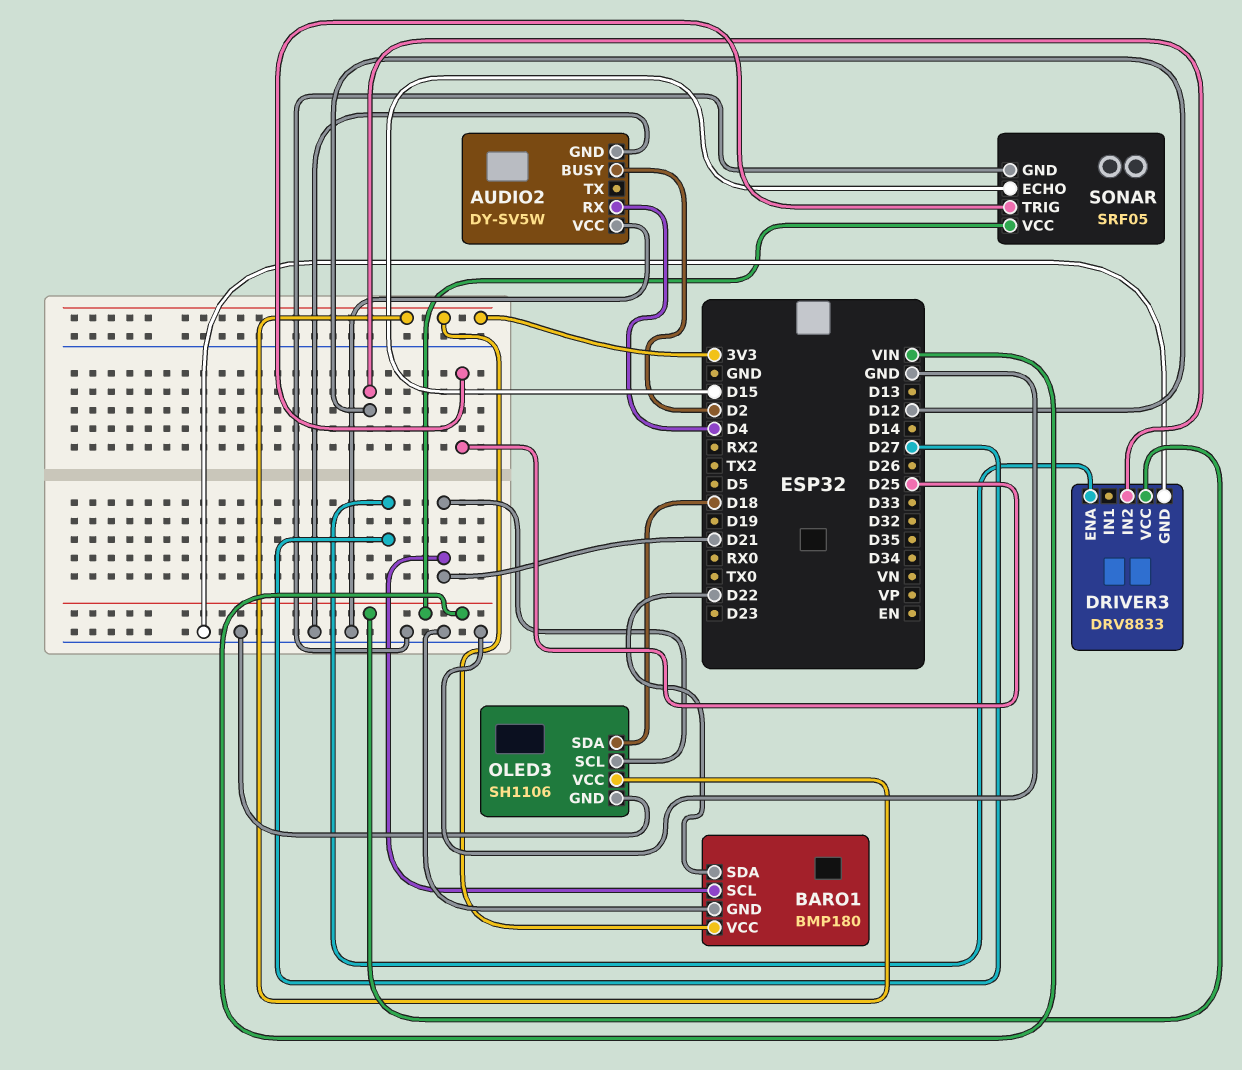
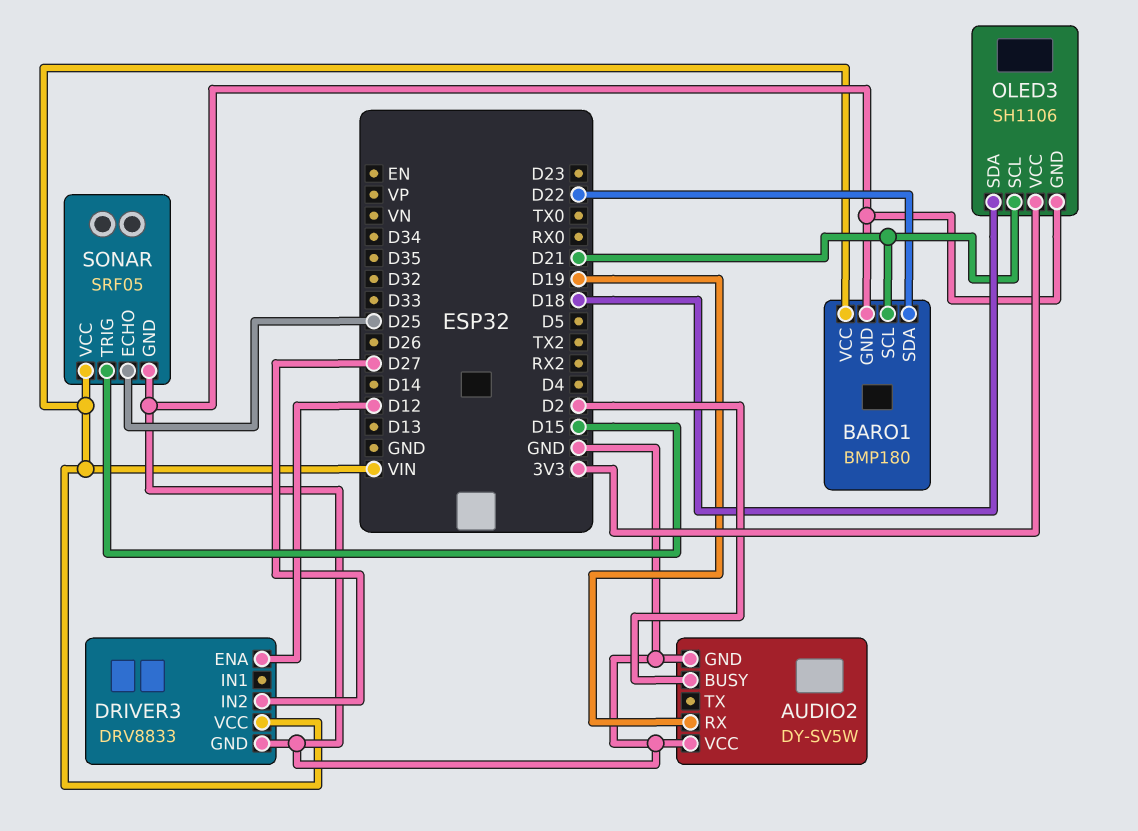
AUDIO2 pin RX: D4 -> D19
BARO1 pin VCC: 3V3 -> VIN
DRIVER3 pin ENA: D27 -> D12
DRIVER3 pin IN2: D12 -> D27
SONAR pin ECHO: D15 -> D25
SONAR pin TRIG: D25 -> D15

